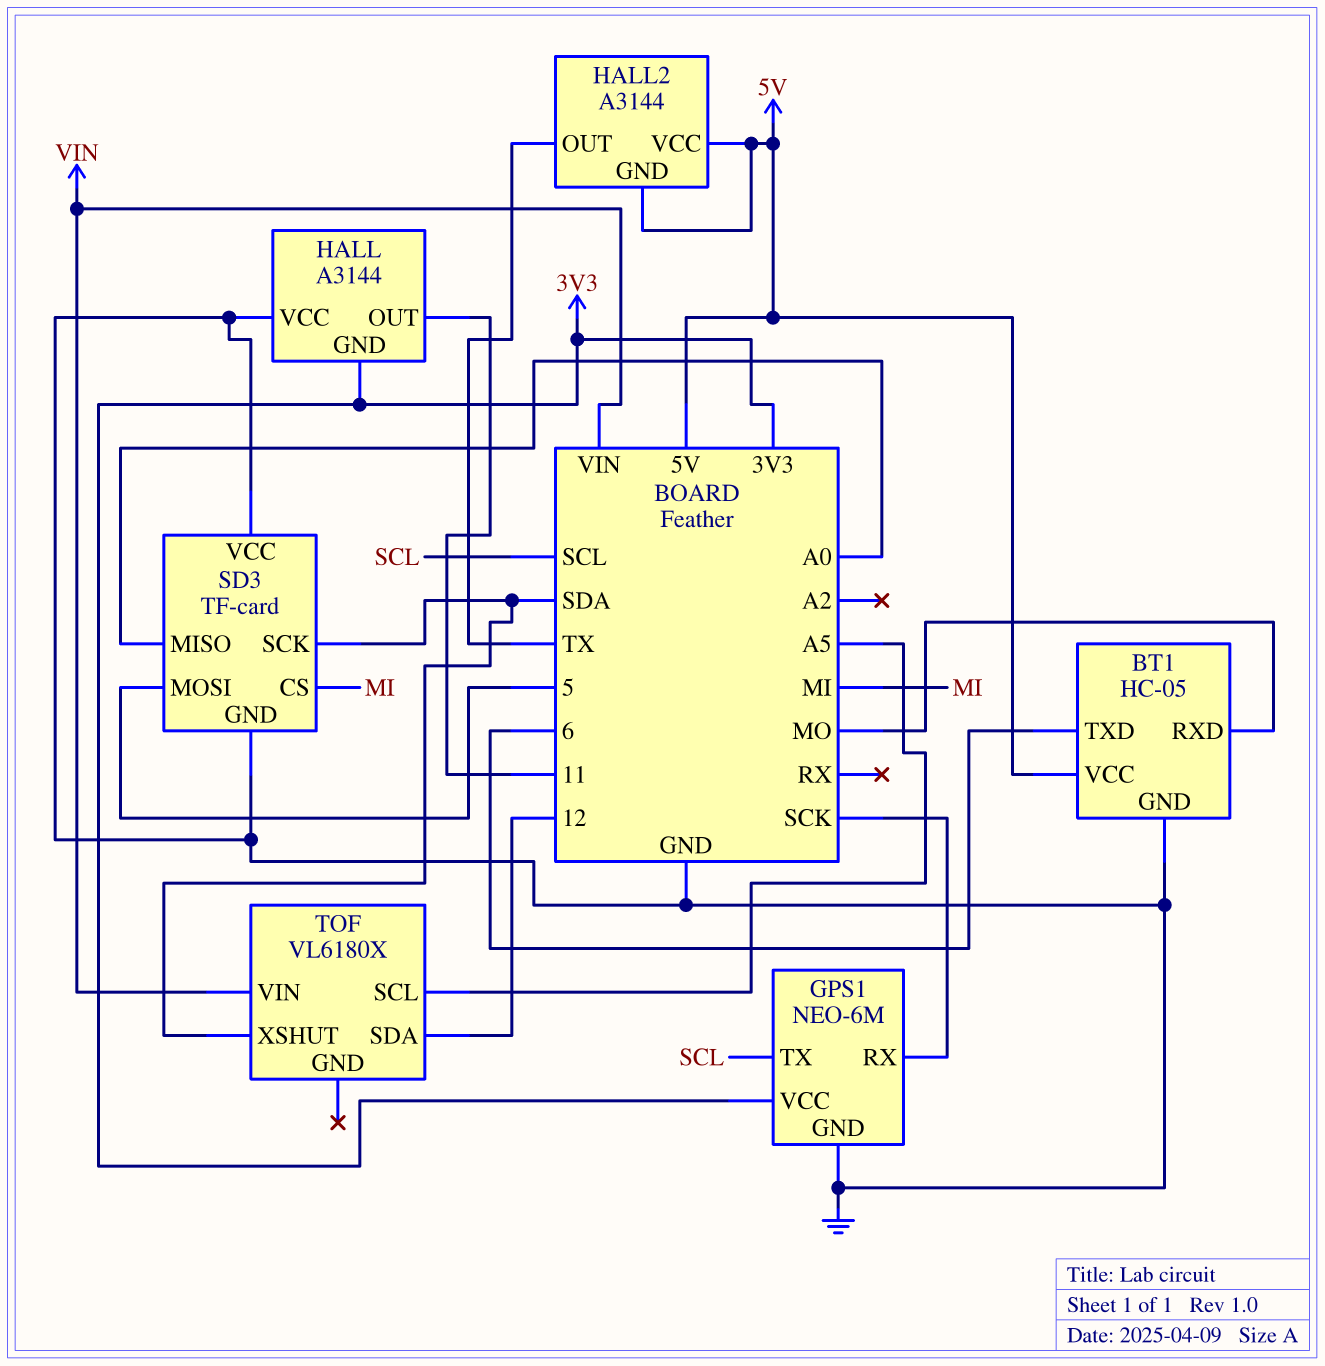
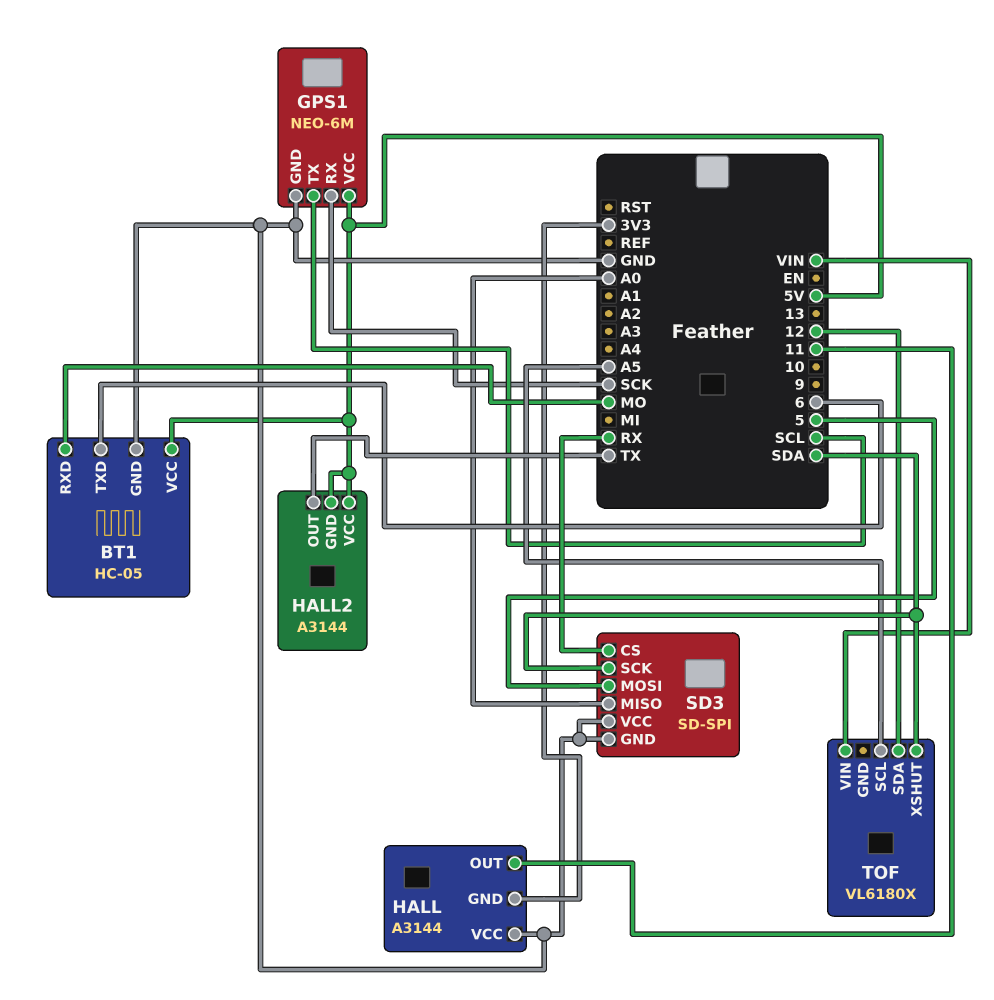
GPS1 pin VCC: 3V3 -> 5V
SD3: TF-card -> SD-SPI
SD3 pin CS: MI -> RX

